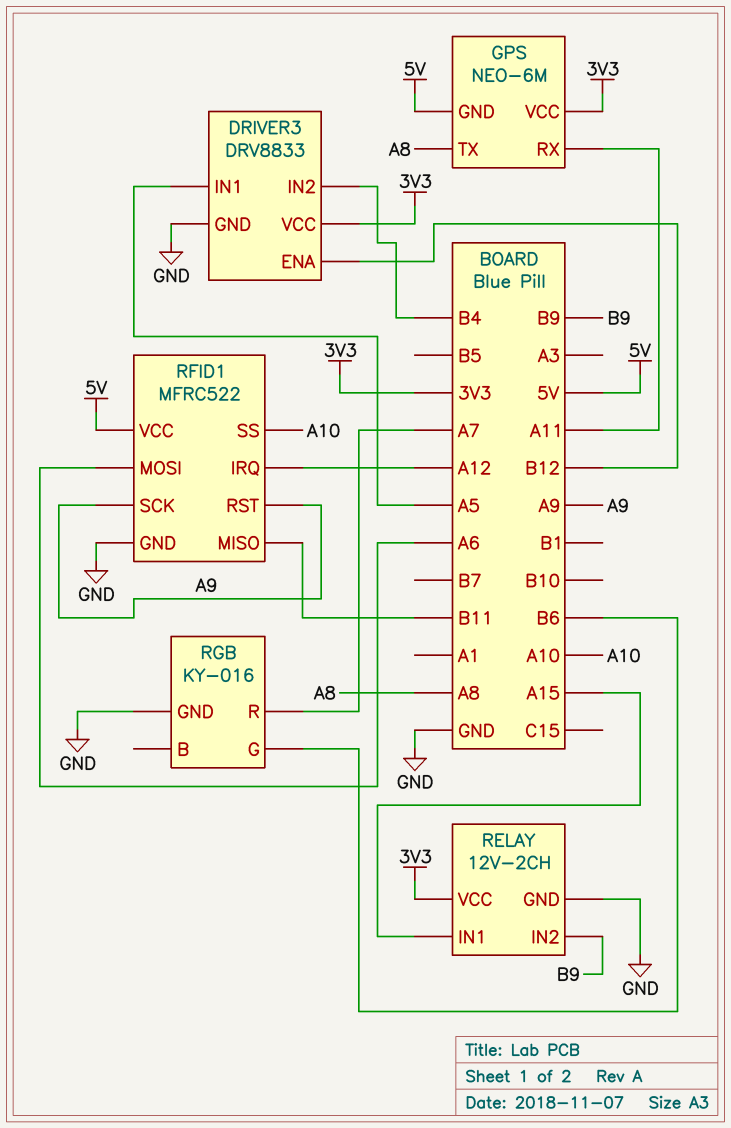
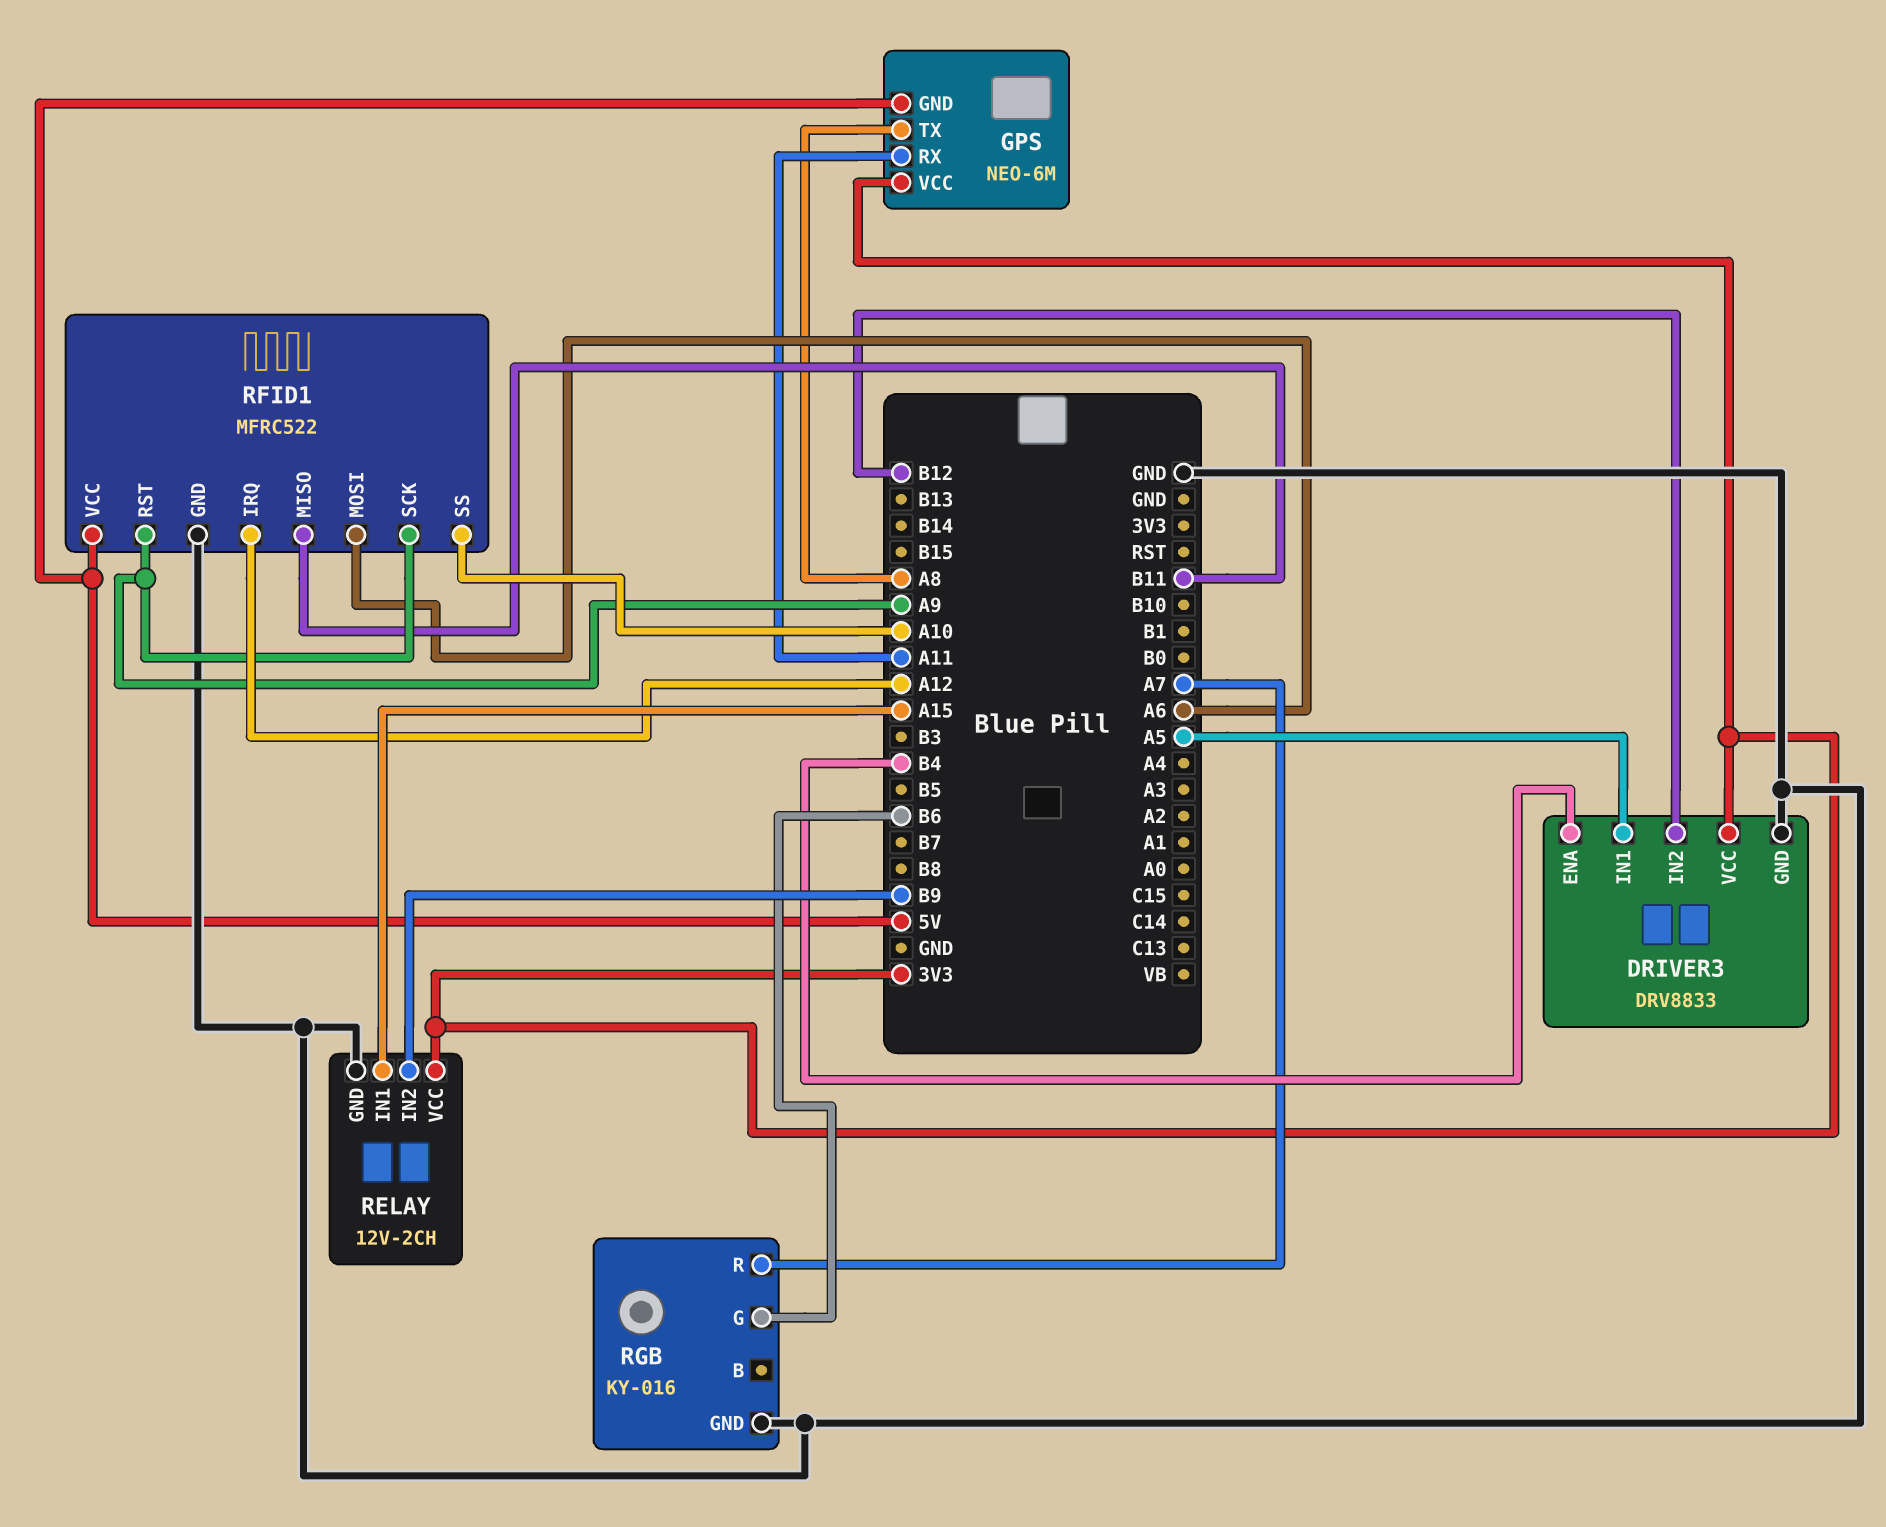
DRIVER3 pin ENA: B12 -> B4
DRIVER3 pin IN2: B4 -> B12

